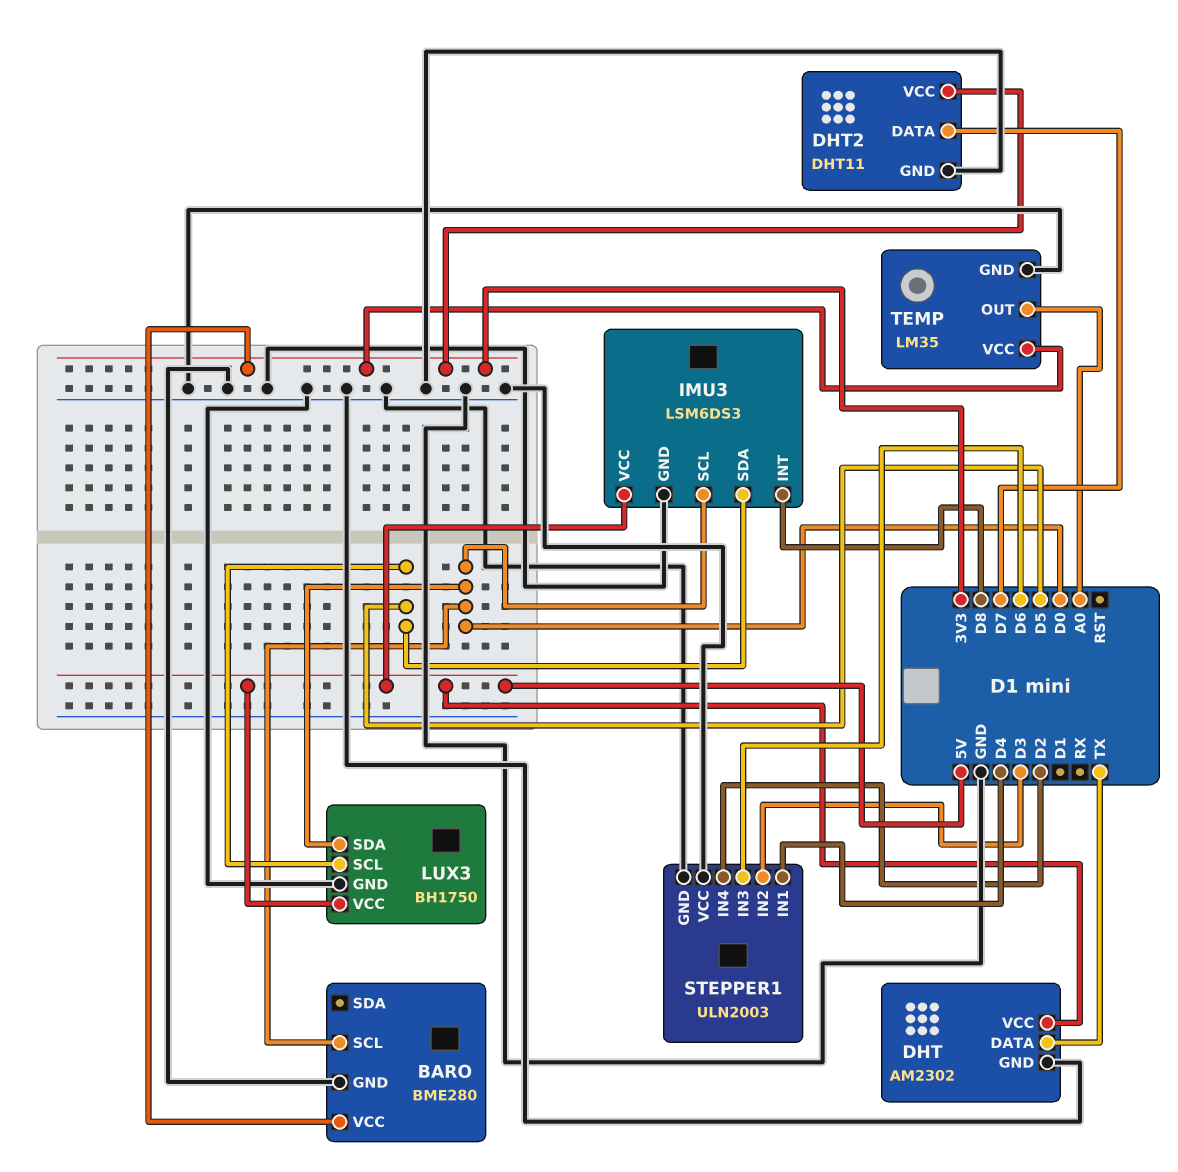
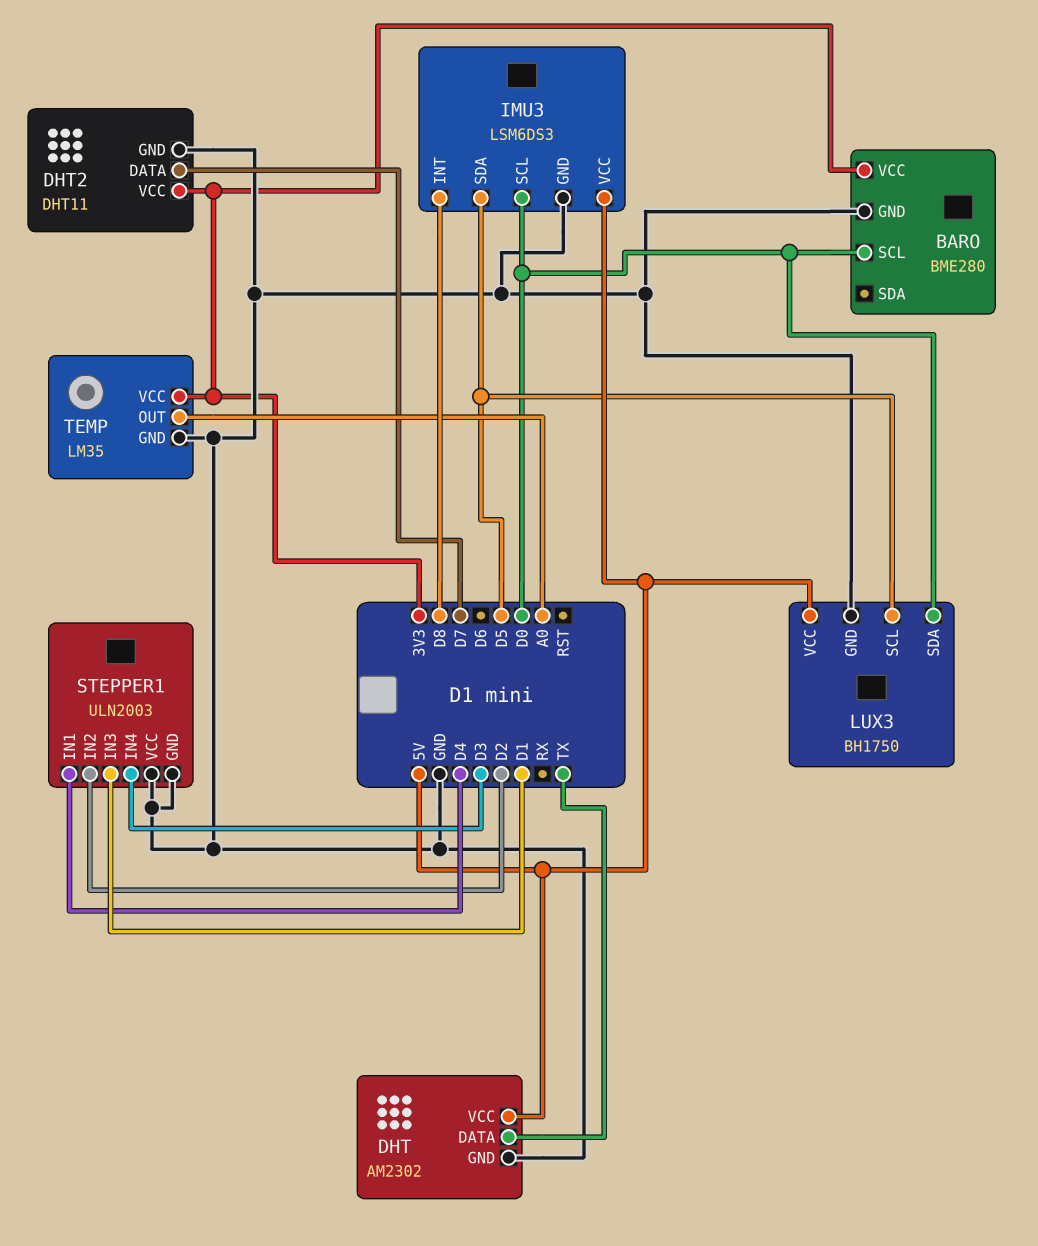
STEPPER1 pin IN2: D3 -> D2
STEPPER1 pin IN3: D6 -> D1
STEPPER1 pin IN4: D2 -> D3

